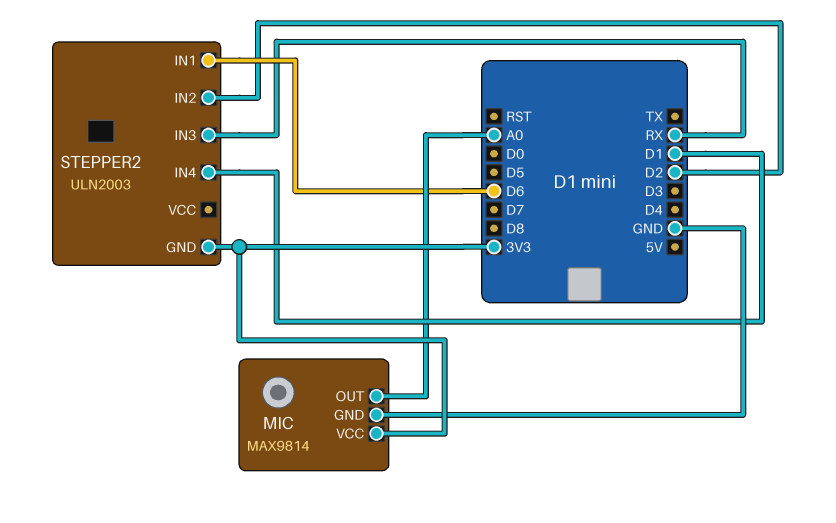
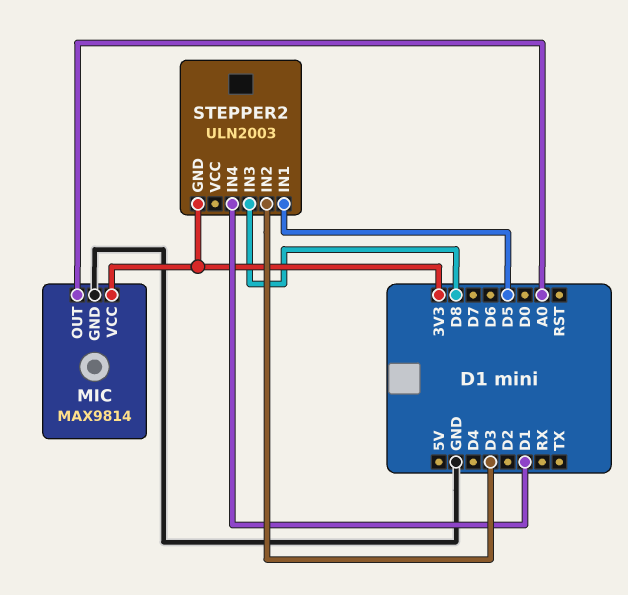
STEPPER2 pin IN1: D6 -> D5
STEPPER2 pin IN2: D2 -> D3
STEPPER2 pin IN3: RX -> D8

